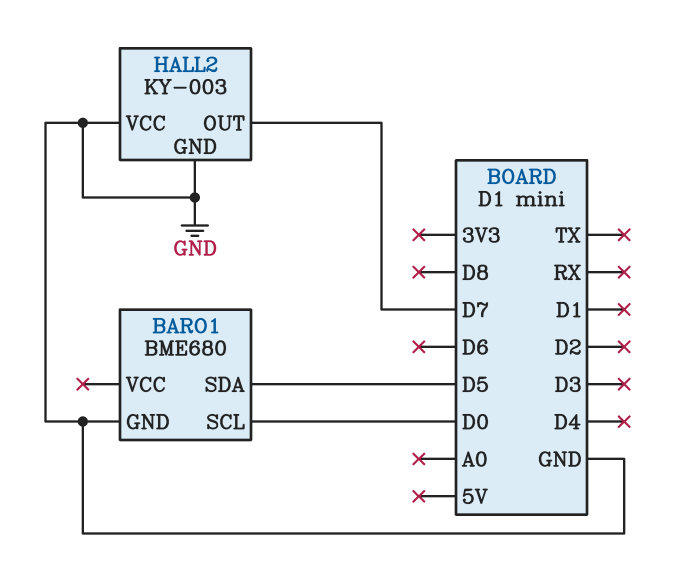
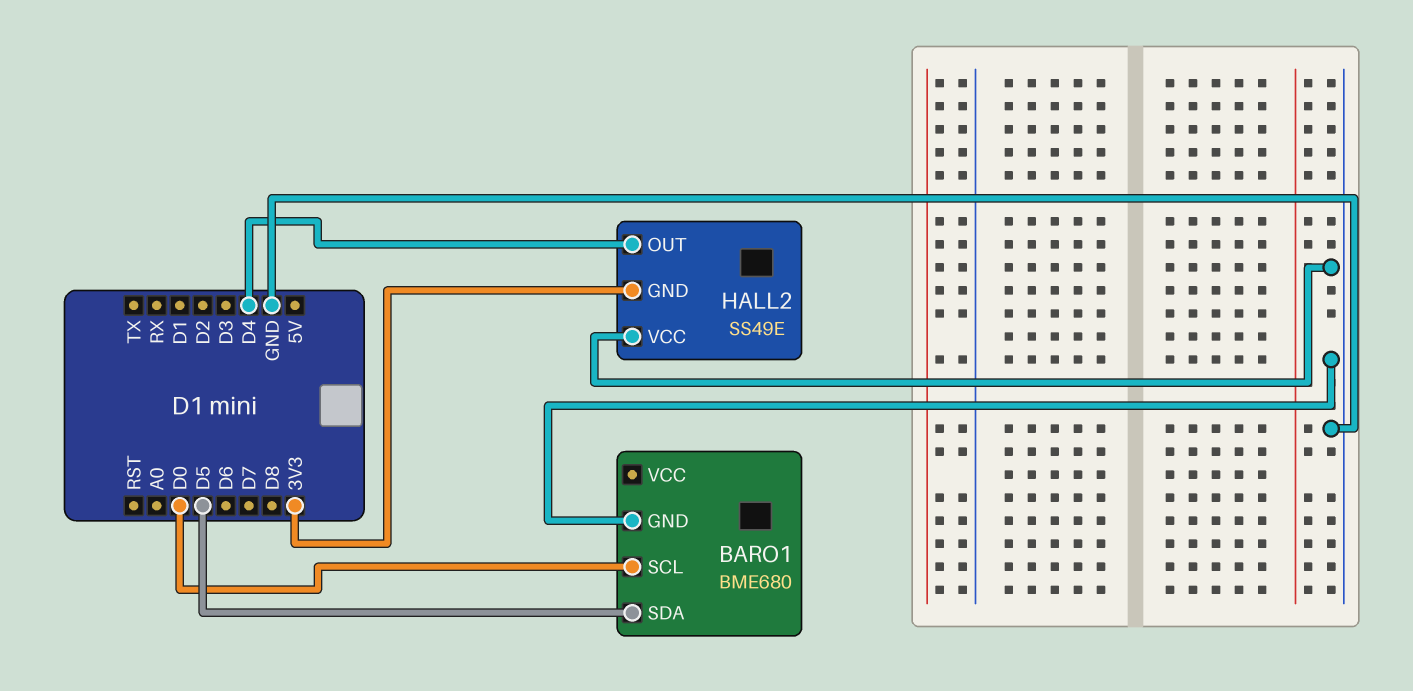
HALL2: KY-003 -> SS49E
HALL2 pin GND: GND -> 3V3
HALL2 pin OUT: D7 -> D4

